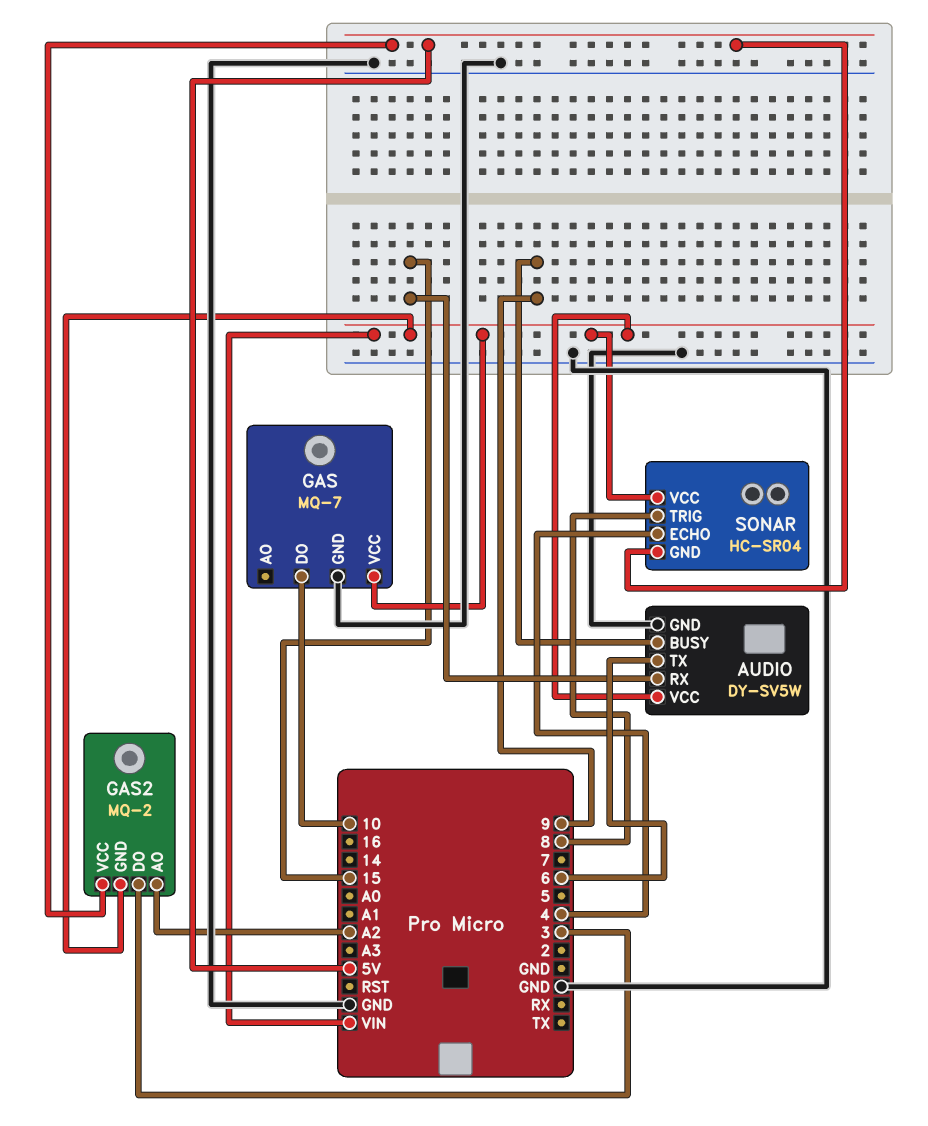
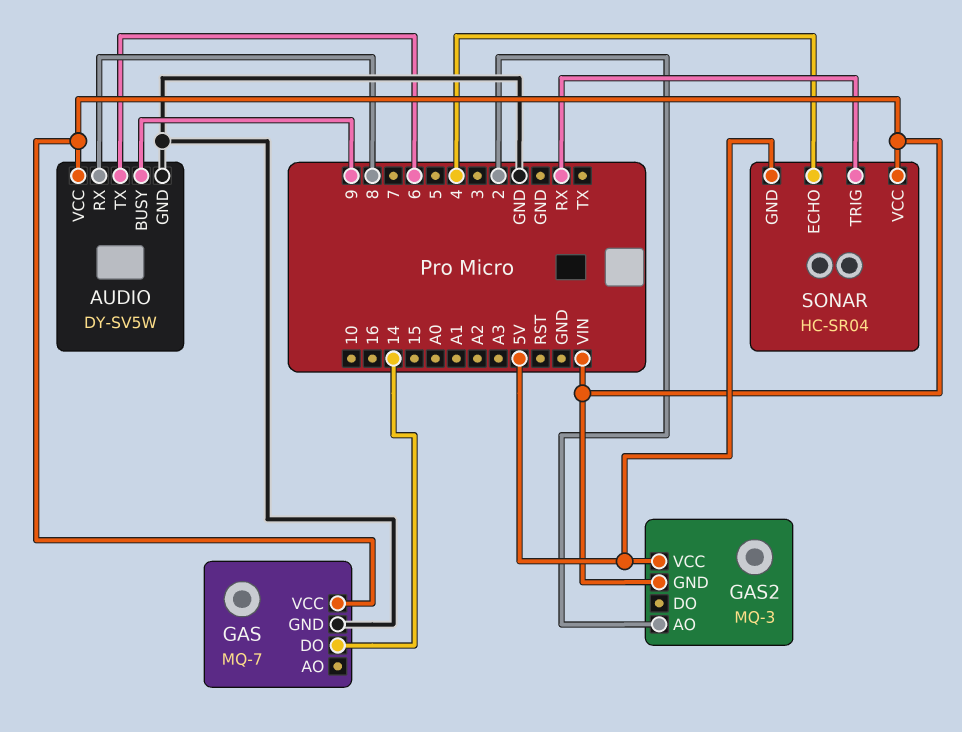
AUDIO pin RX: 15 -> 8
GAS pin DO: 10 -> 14
GAS2: MQ-2 -> MQ-3
GAS2 pin AO: A2 -> 2
GAS2 pin DO: 3 -> none
SONAR pin TRIG: 8 -> RX

